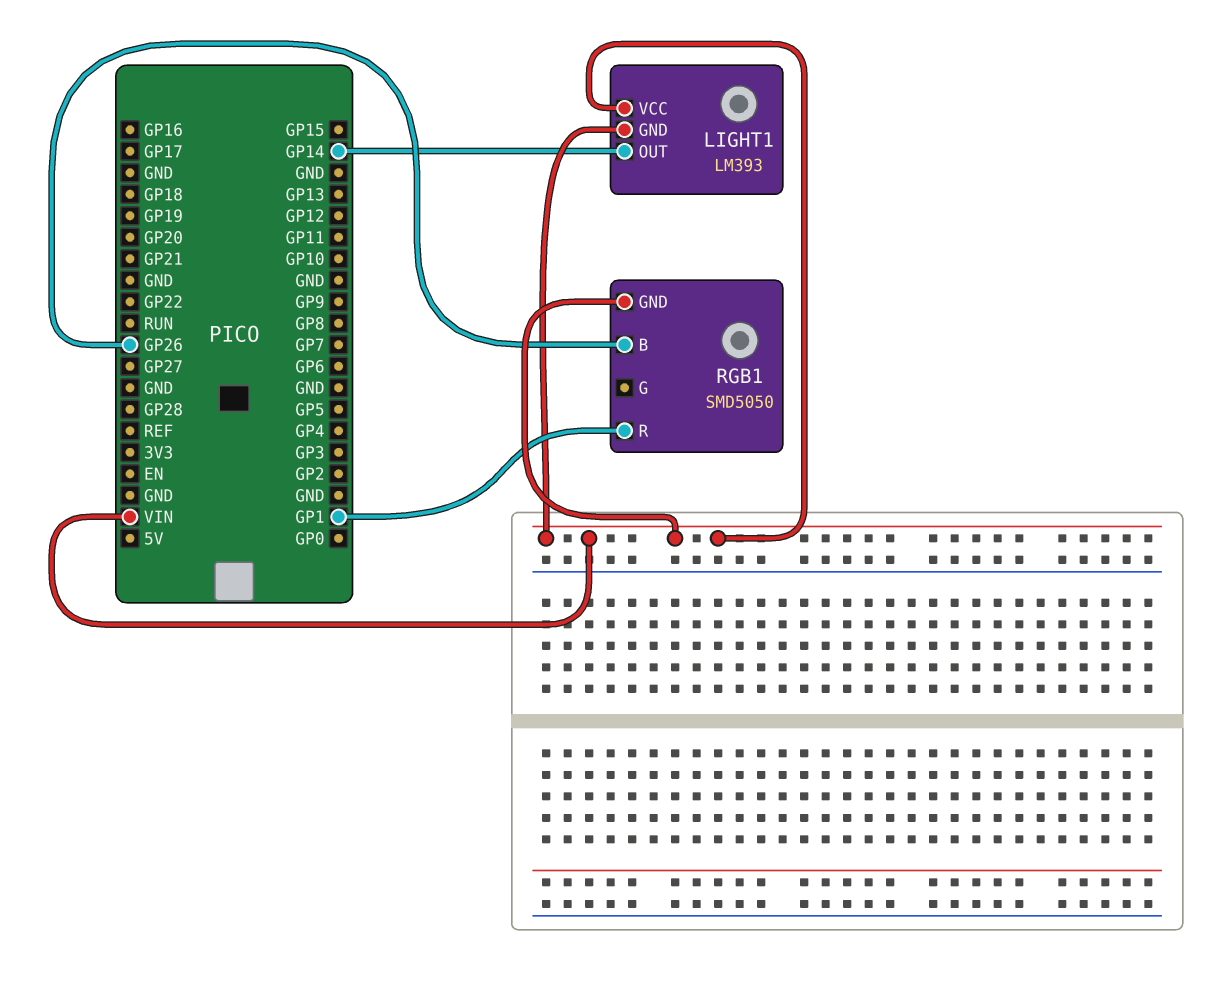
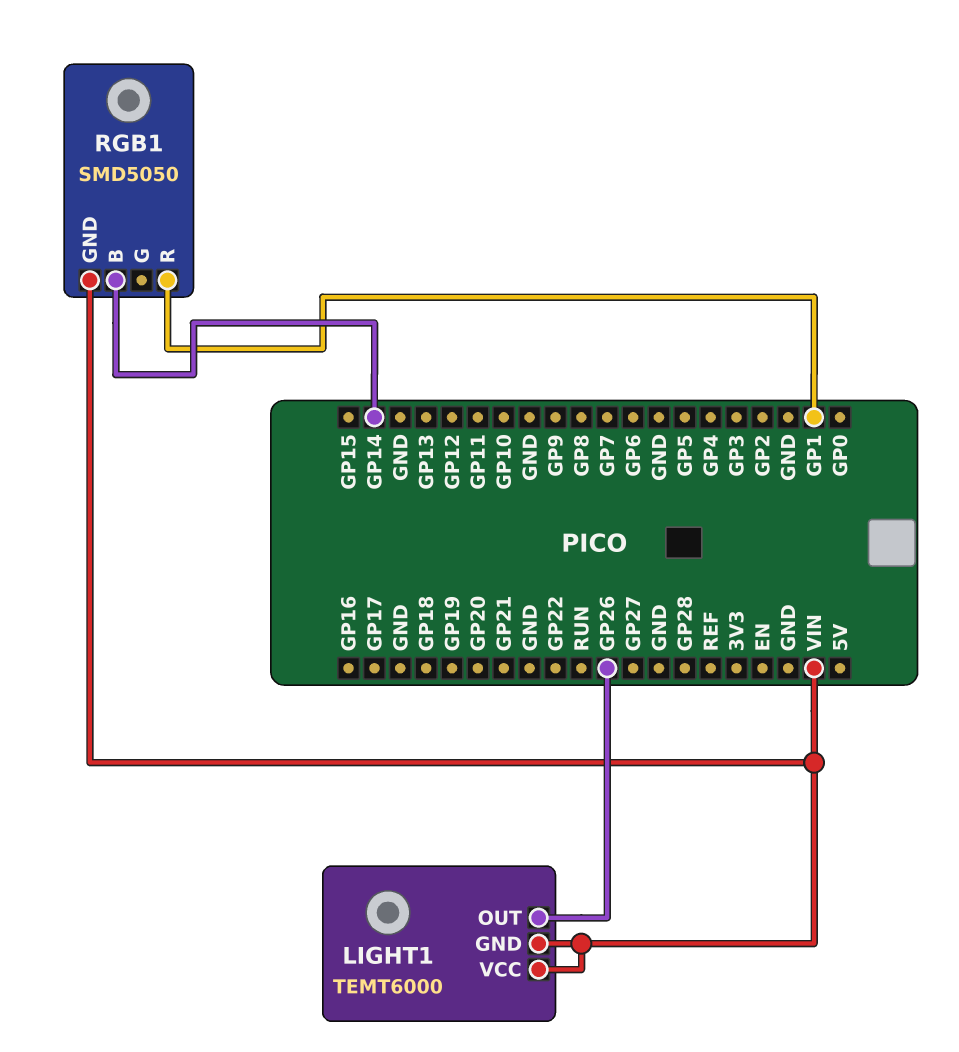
LIGHT1: LM393 -> TEMT6000
LIGHT1 pin OUT: GP14 -> GP26
RGB1 pin B: GP26 -> GP14

